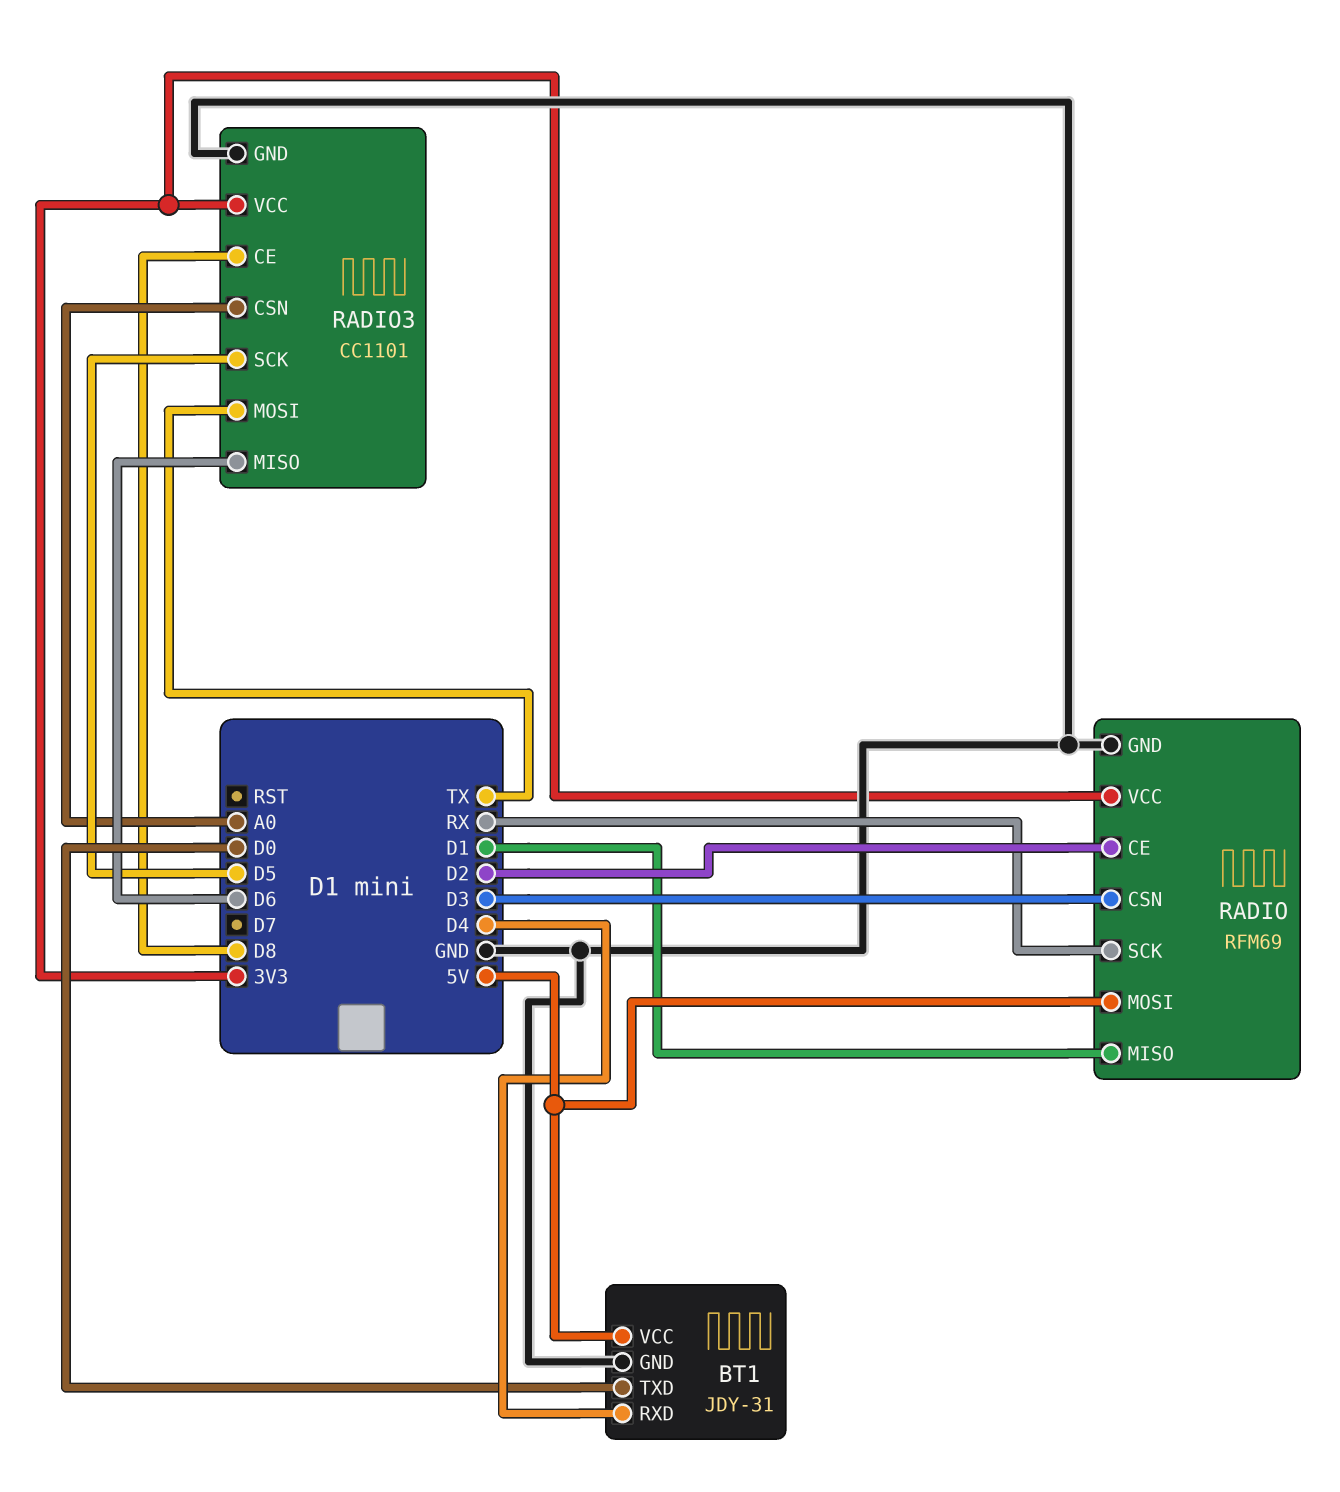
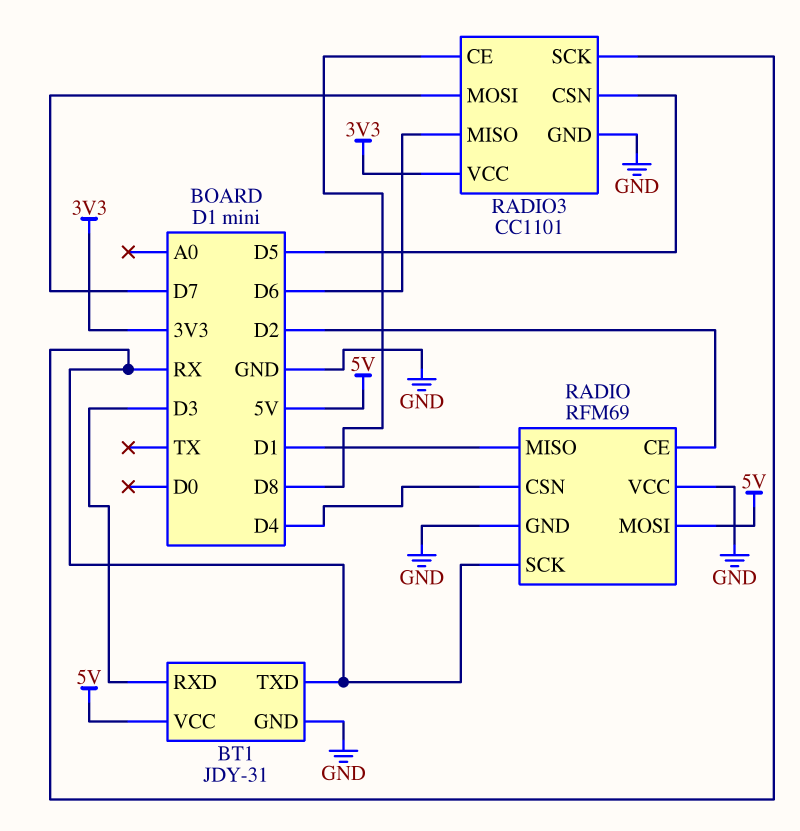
BT1 pin RXD: D4 -> D3
BT1 pin TXD: D0 -> RX
RADIO pin CSN: D3 -> D4
RADIO pin VCC: 3V3 -> GND
RADIO3 pin CSN: A0 -> D5
RADIO3 pin MOSI: TX -> D7
RADIO3 pin SCK: D5 -> RX

